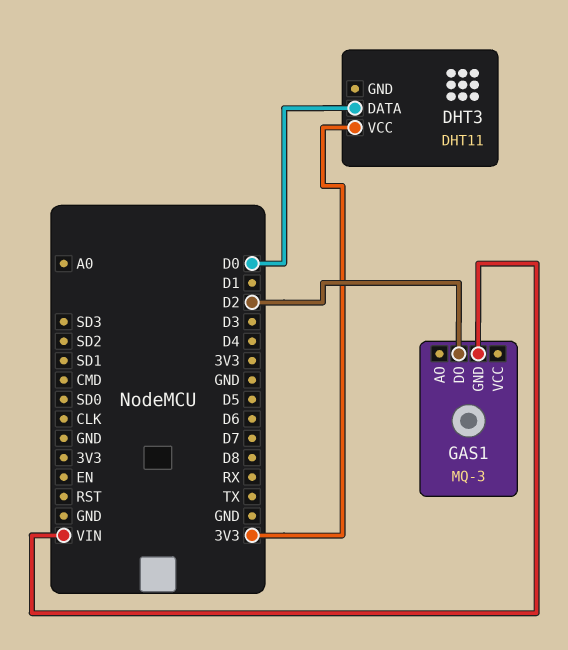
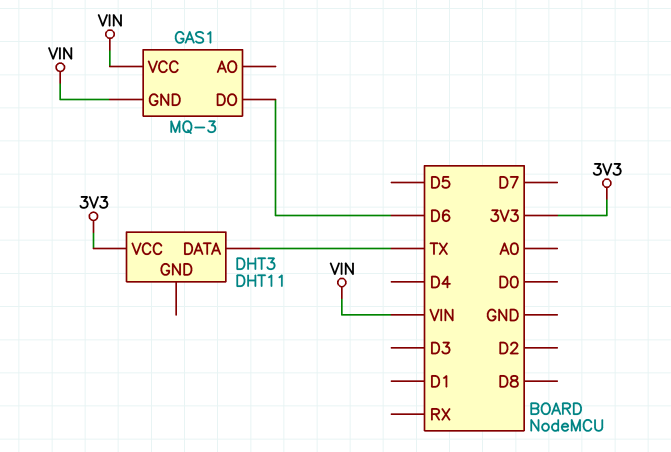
DHT3 pin DATA: D0 -> TX
GAS1 pin DO: D2 -> D6
GAS1 pin VCC: none -> VIN

